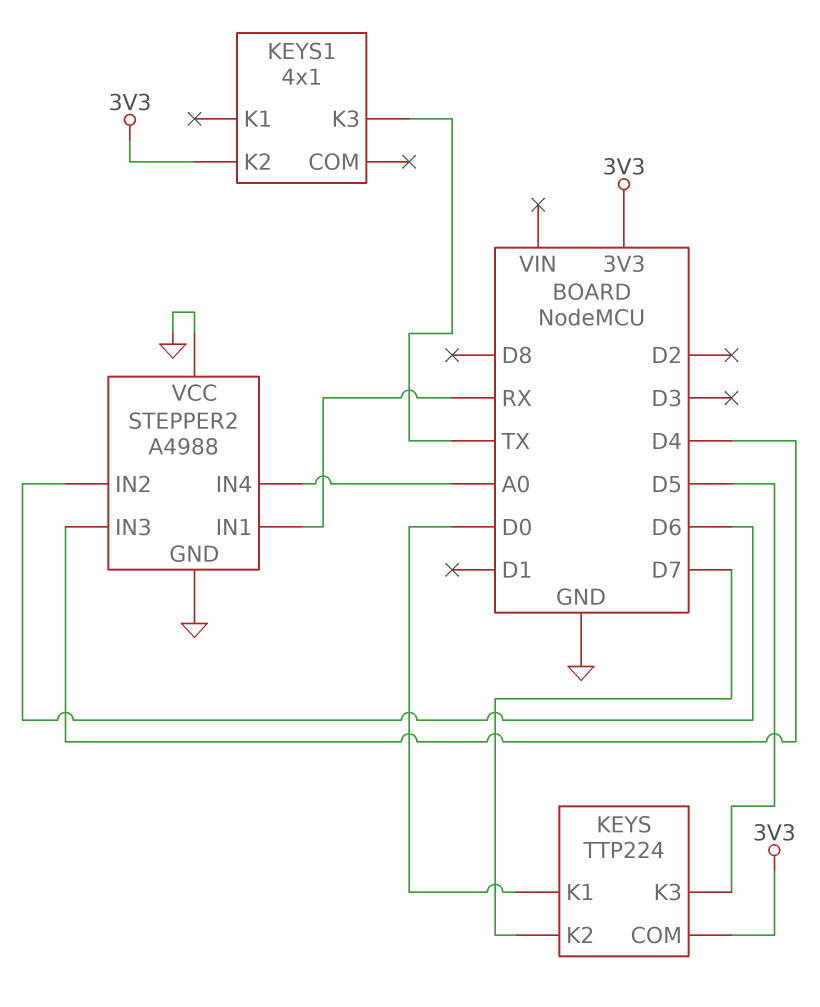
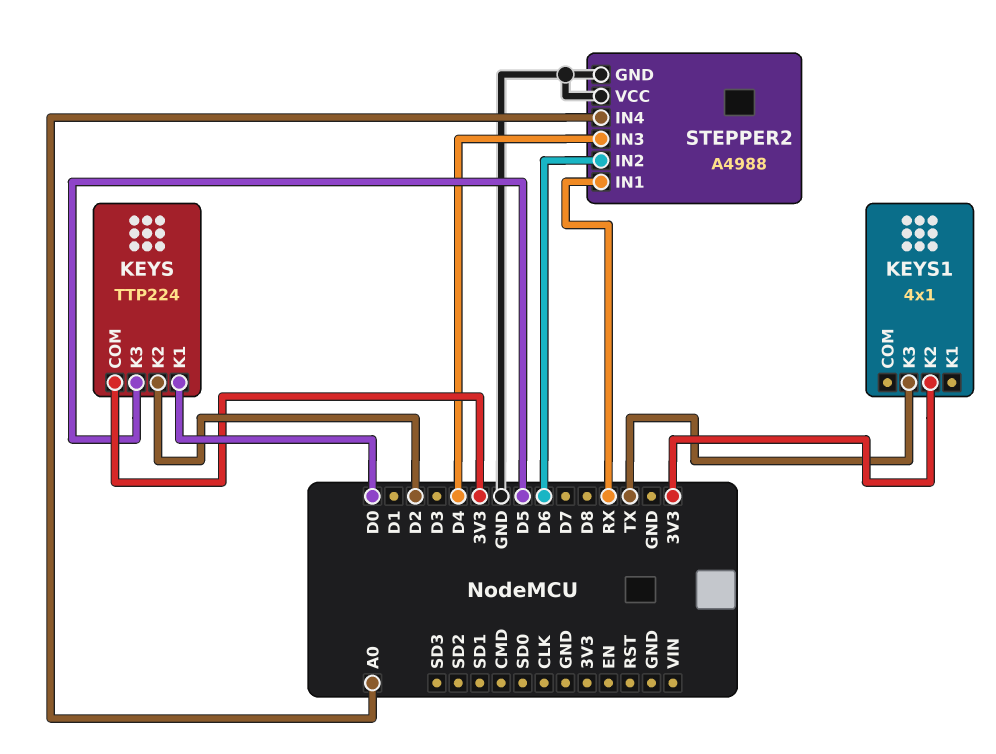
KEYS pin K2: D7 -> D2

